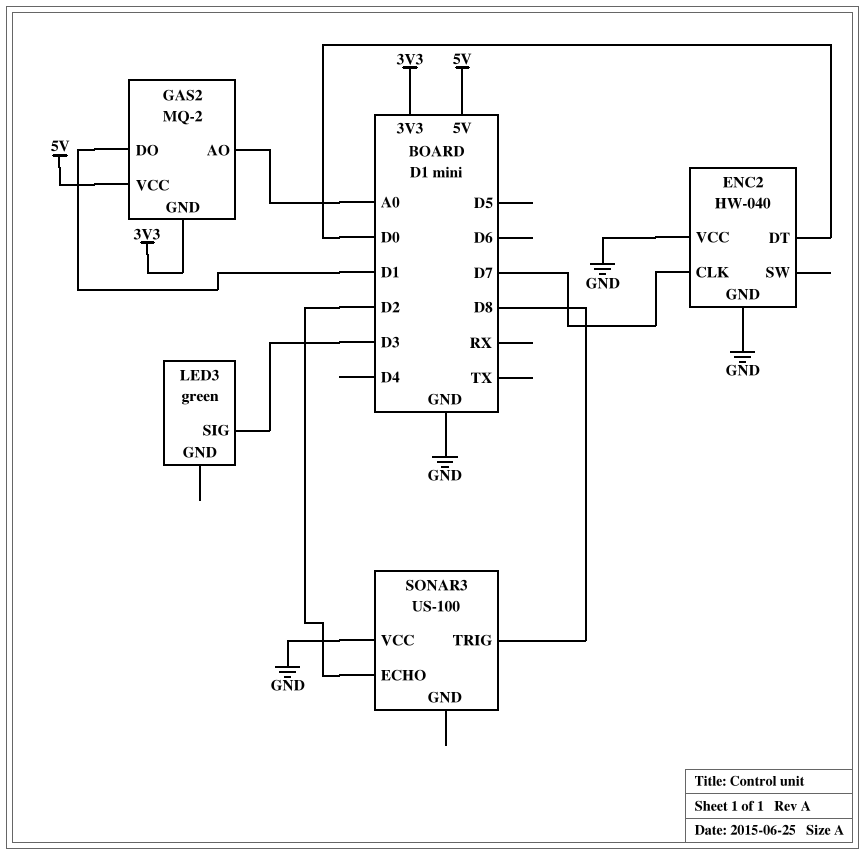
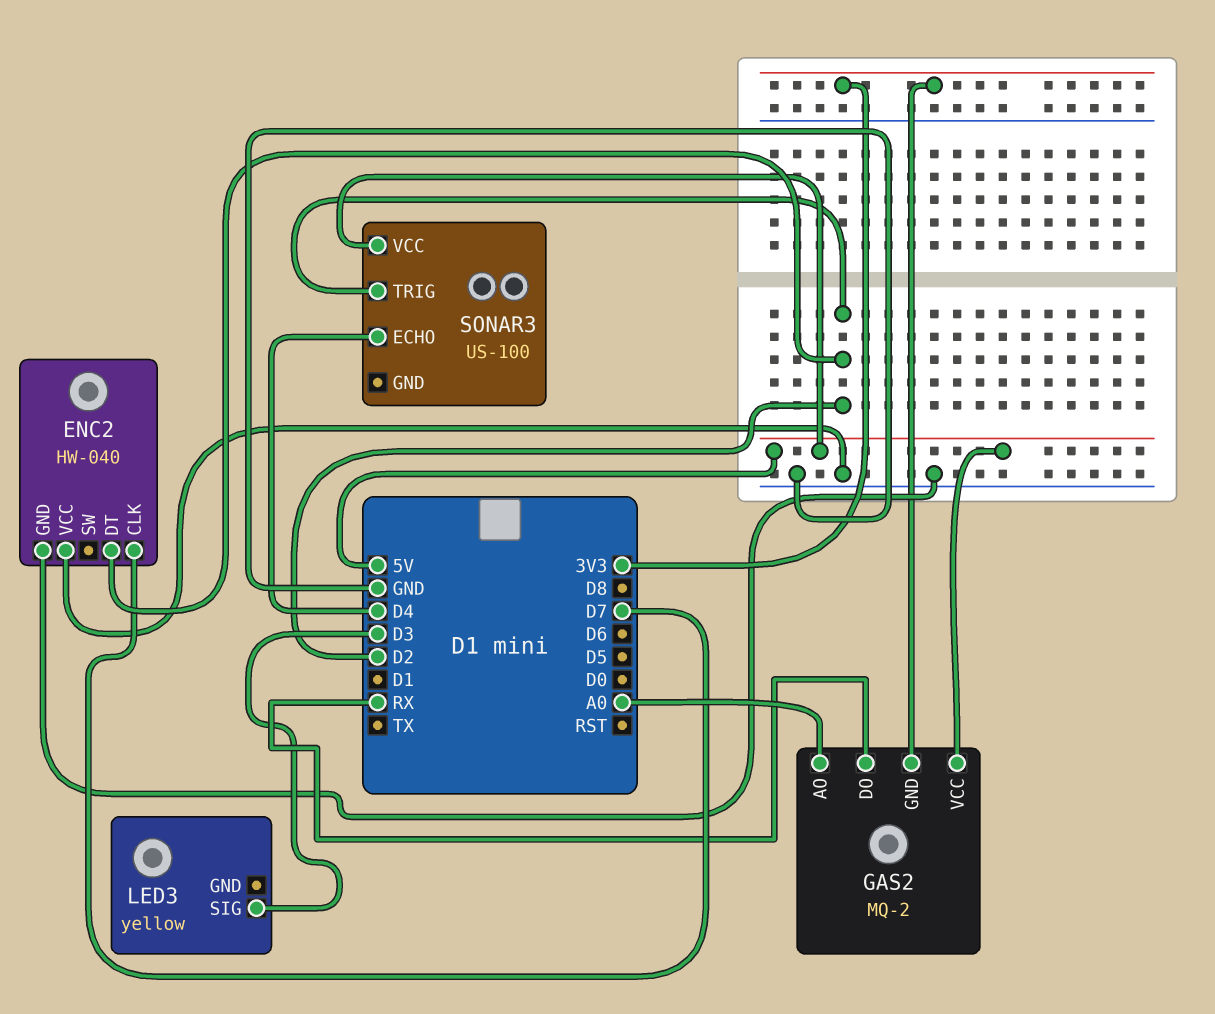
ENC2 pin DT: D0 -> D2
GAS2 pin DO: D1 -> RX
LED3: green -> yellow
SONAR3 pin ECHO: D2 -> D4
SONAR3 pin TRIG: D8 -> D2
SONAR3 pin VCC: GND -> 5V

